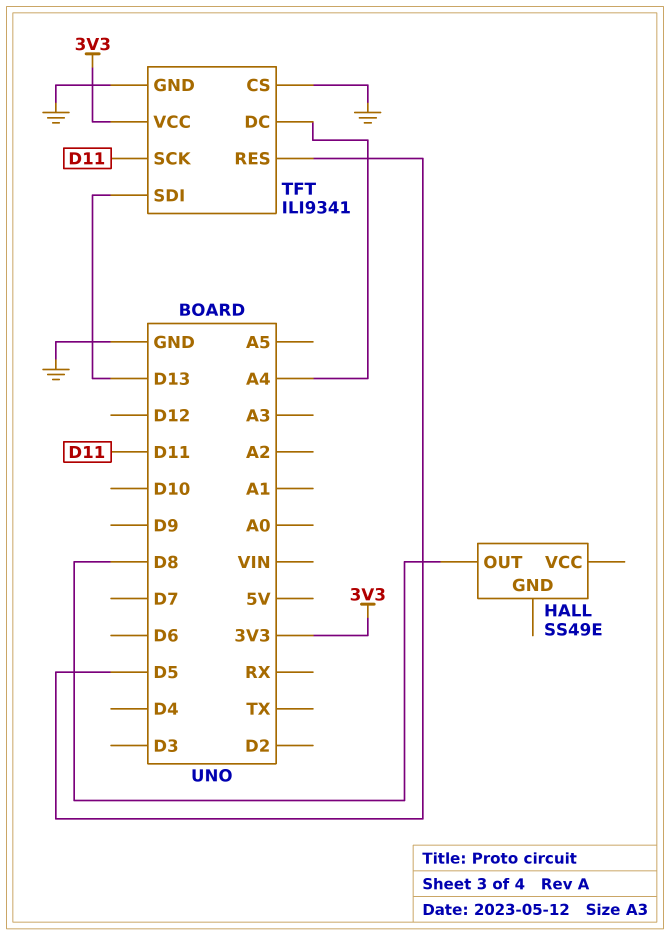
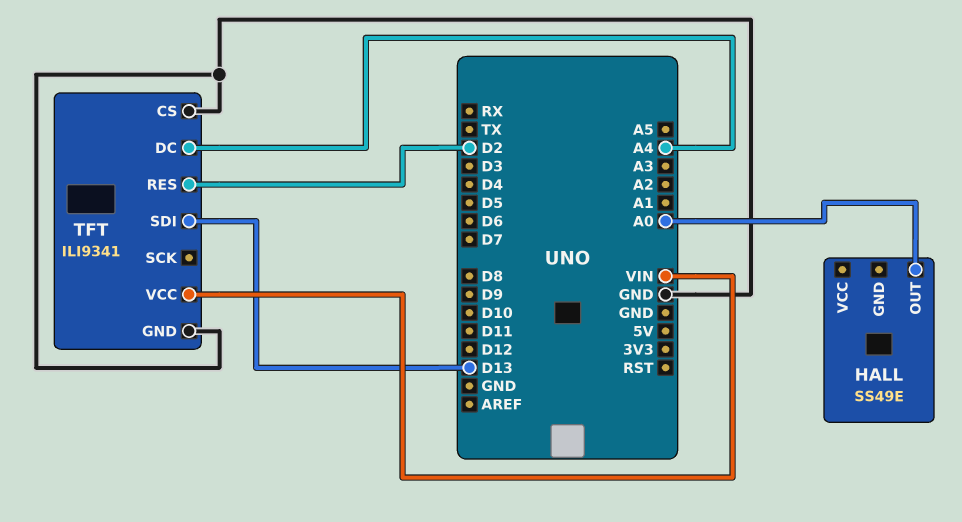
HALL pin OUT: D8 -> A0
TFT pin RES: D5 -> D2
TFT pin SCK: D11 -> none
TFT pin VCC: 3V3 -> VIN

